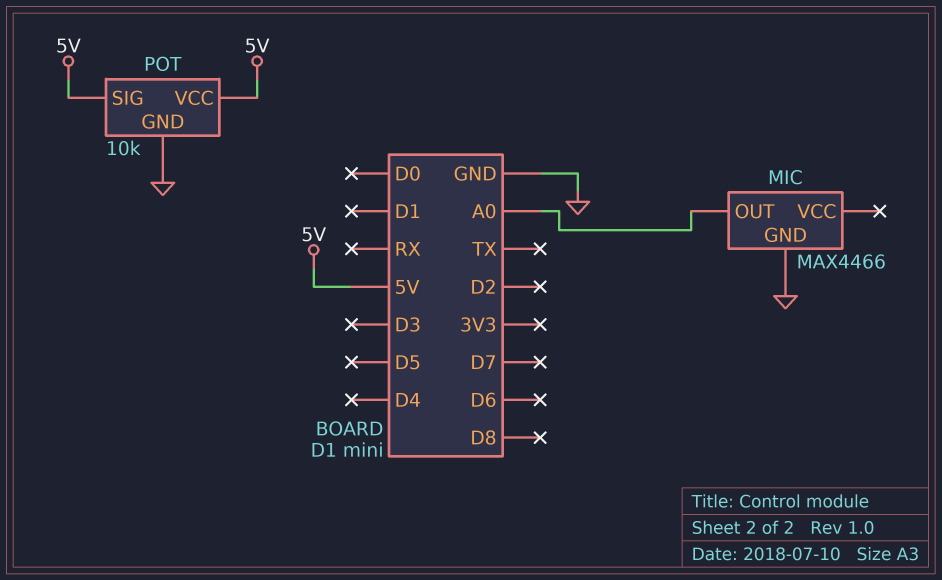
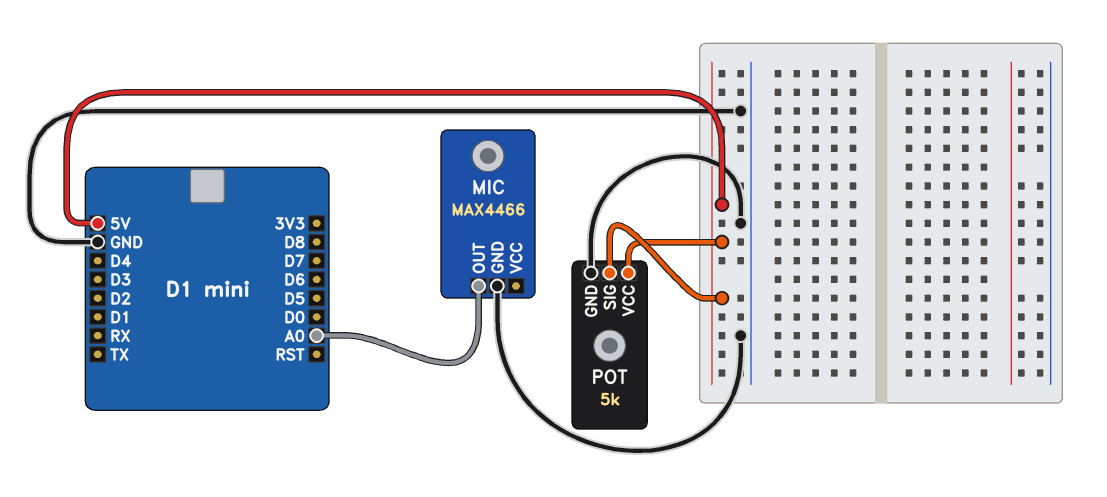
POT: 10k -> 5k

